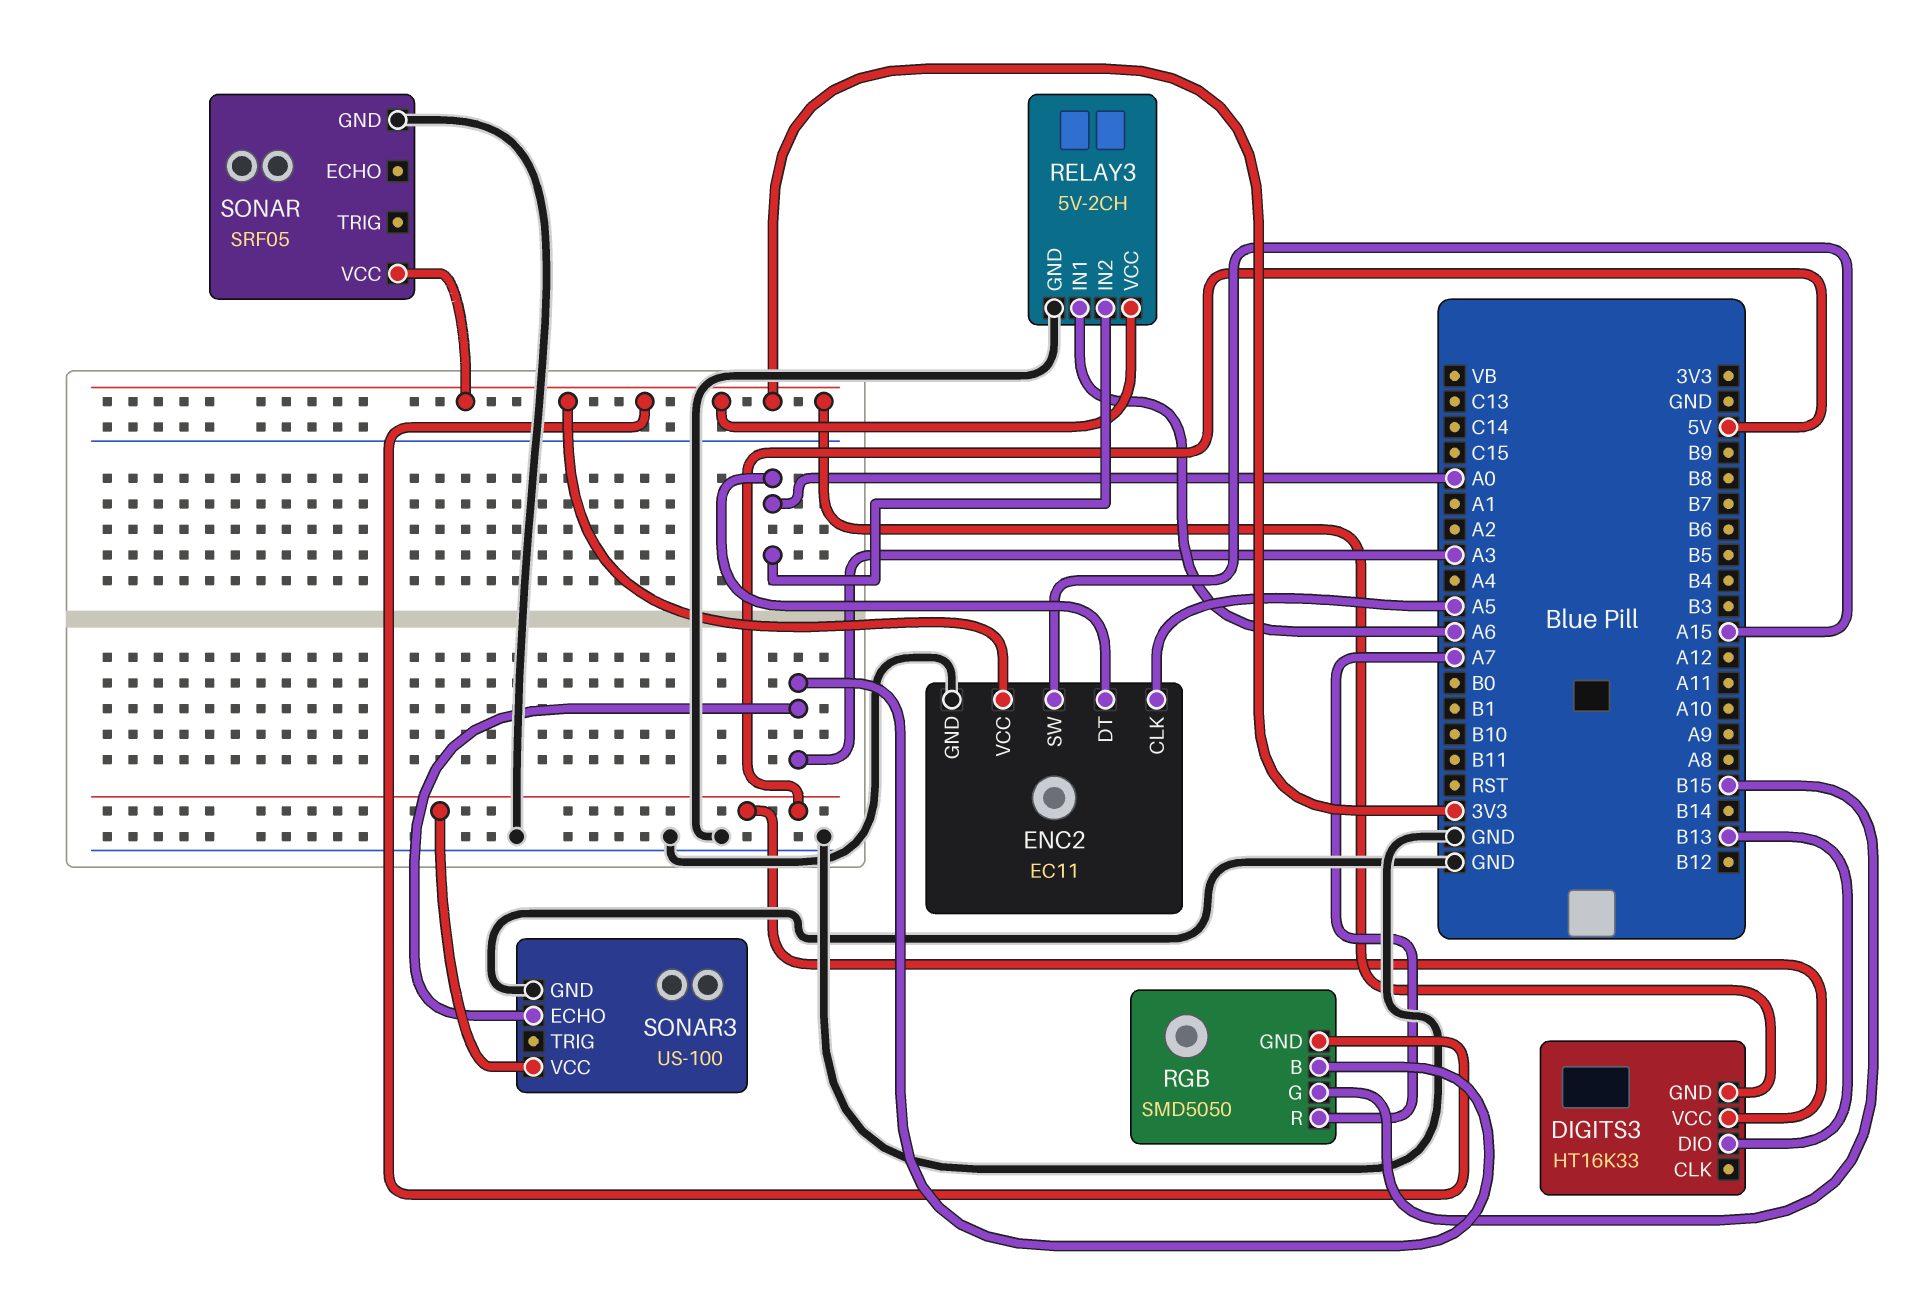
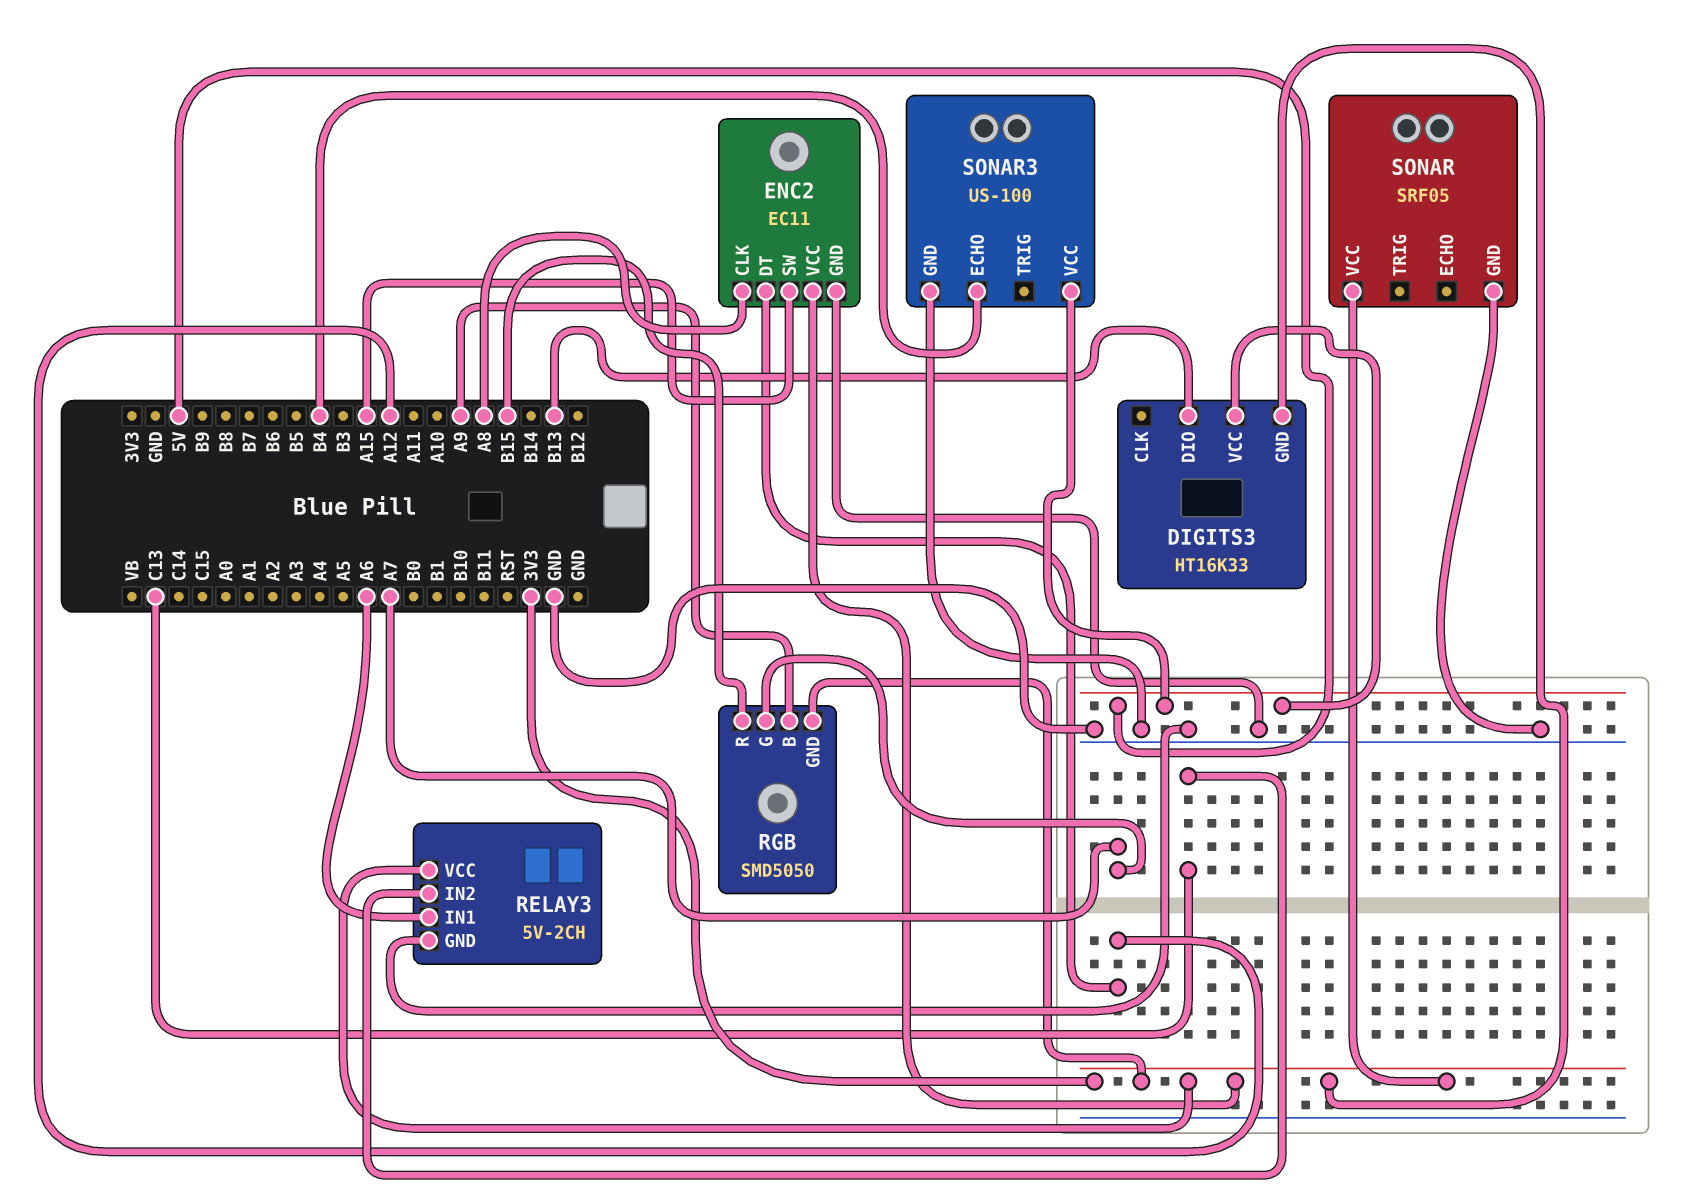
ENC2 pin CLK: A5 -> A8
ENC2 pin DT: A0 -> A12
RELAY3 pin IN2: A0 -> C13
RGB pin B: A3 -> A9
RGB pin G: B15 -> A7
RGB pin R: A7 -> B15
SONAR3 pin ECHO: A3 -> B4

